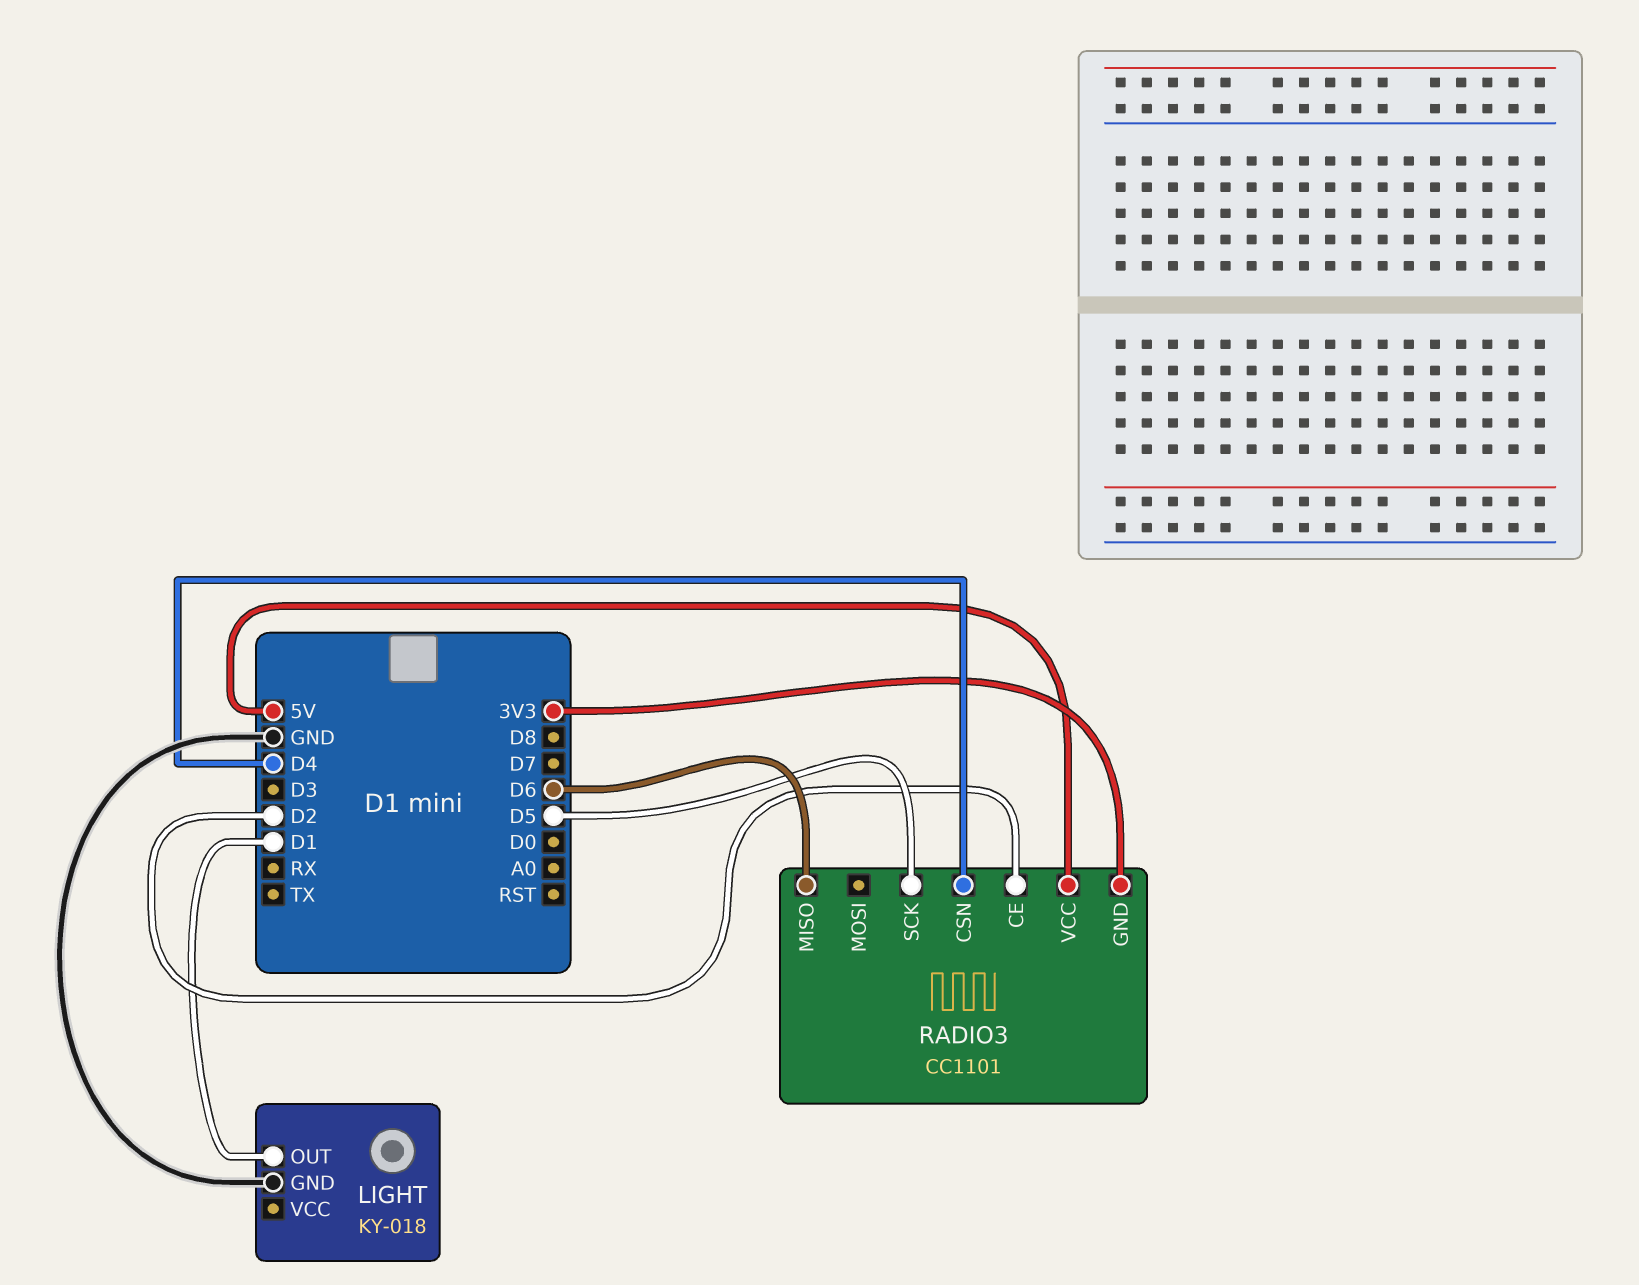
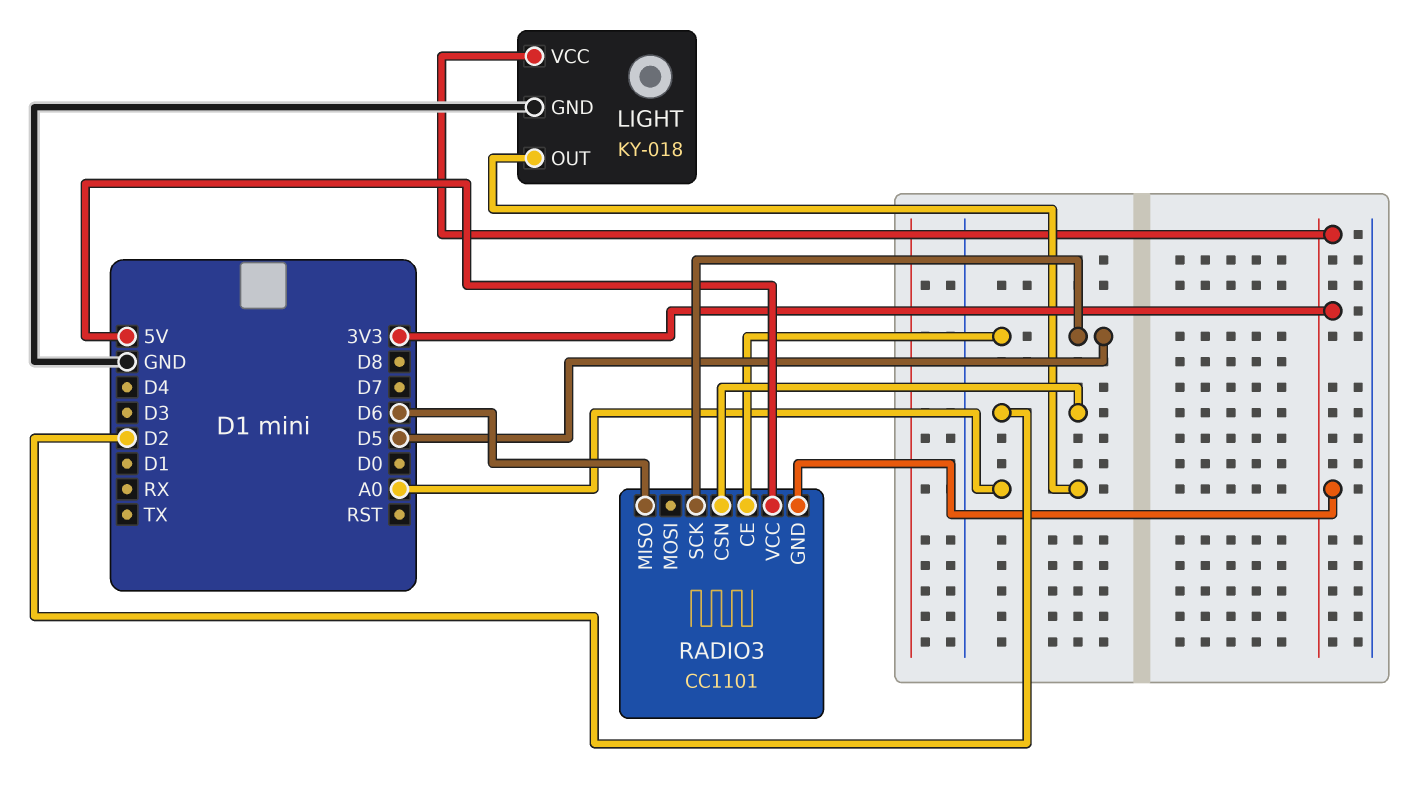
LIGHT pin OUT: D1 -> A0
LIGHT pin VCC: none -> 3V3
RADIO3 pin CE: D2 -> D5
RADIO3 pin CSN: D4 -> D2

